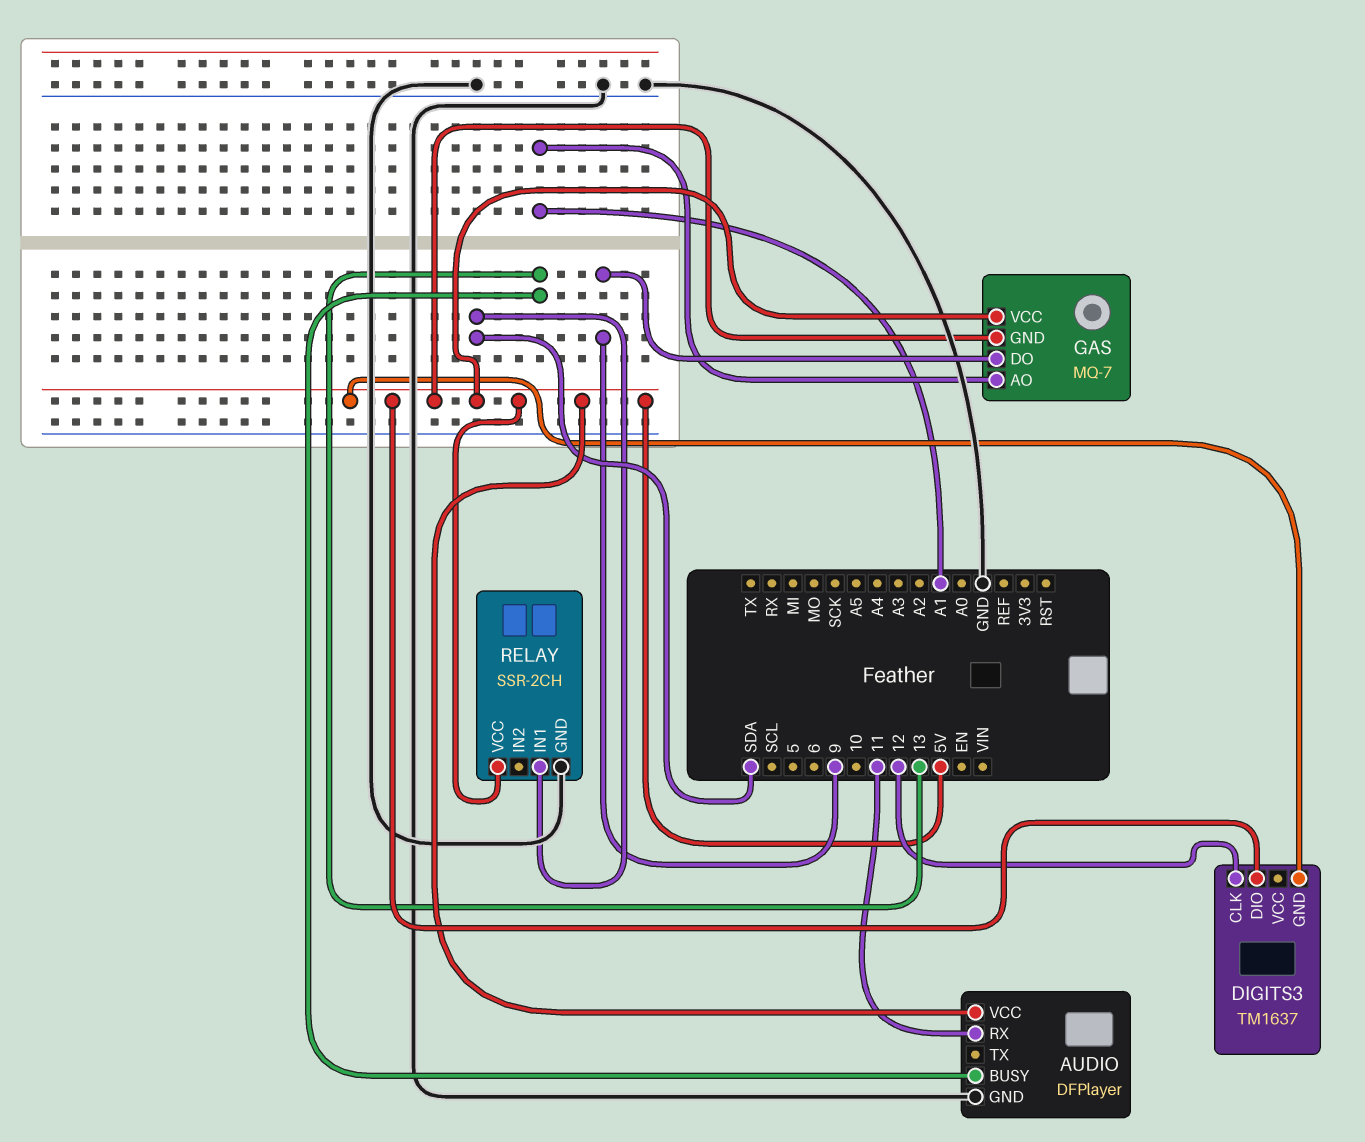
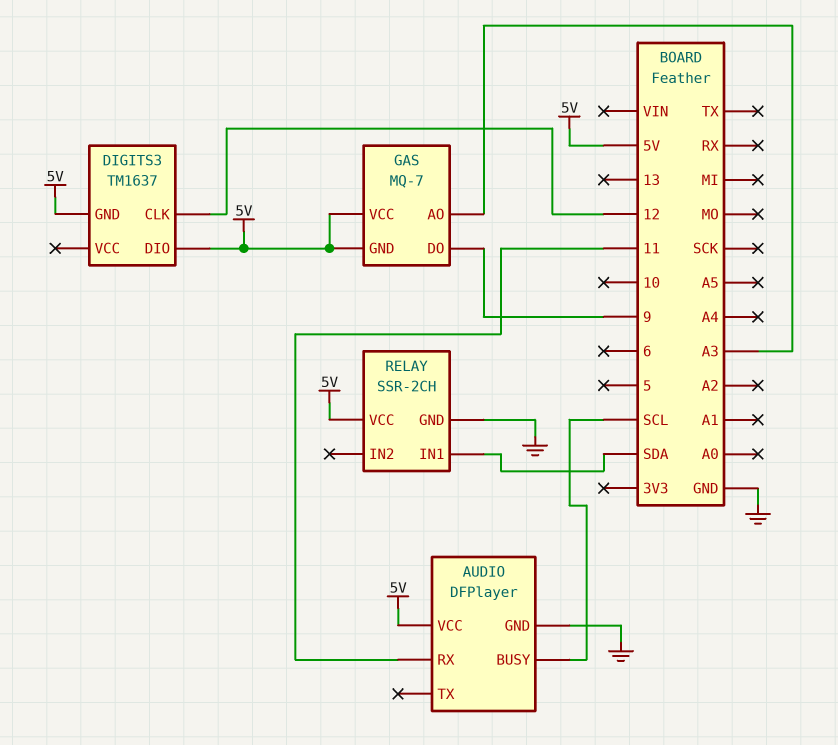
AUDIO pin BUSY: 13 -> SCL
GAS pin AO: A1 -> A3

